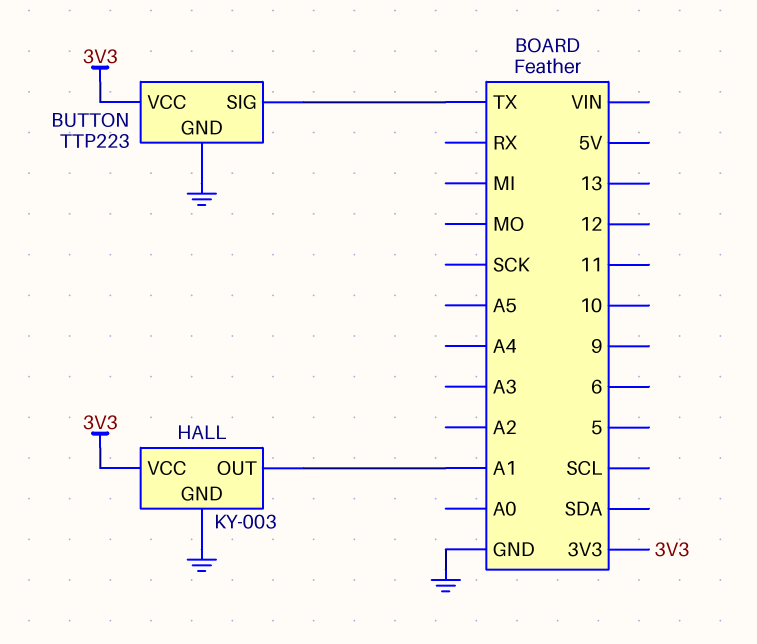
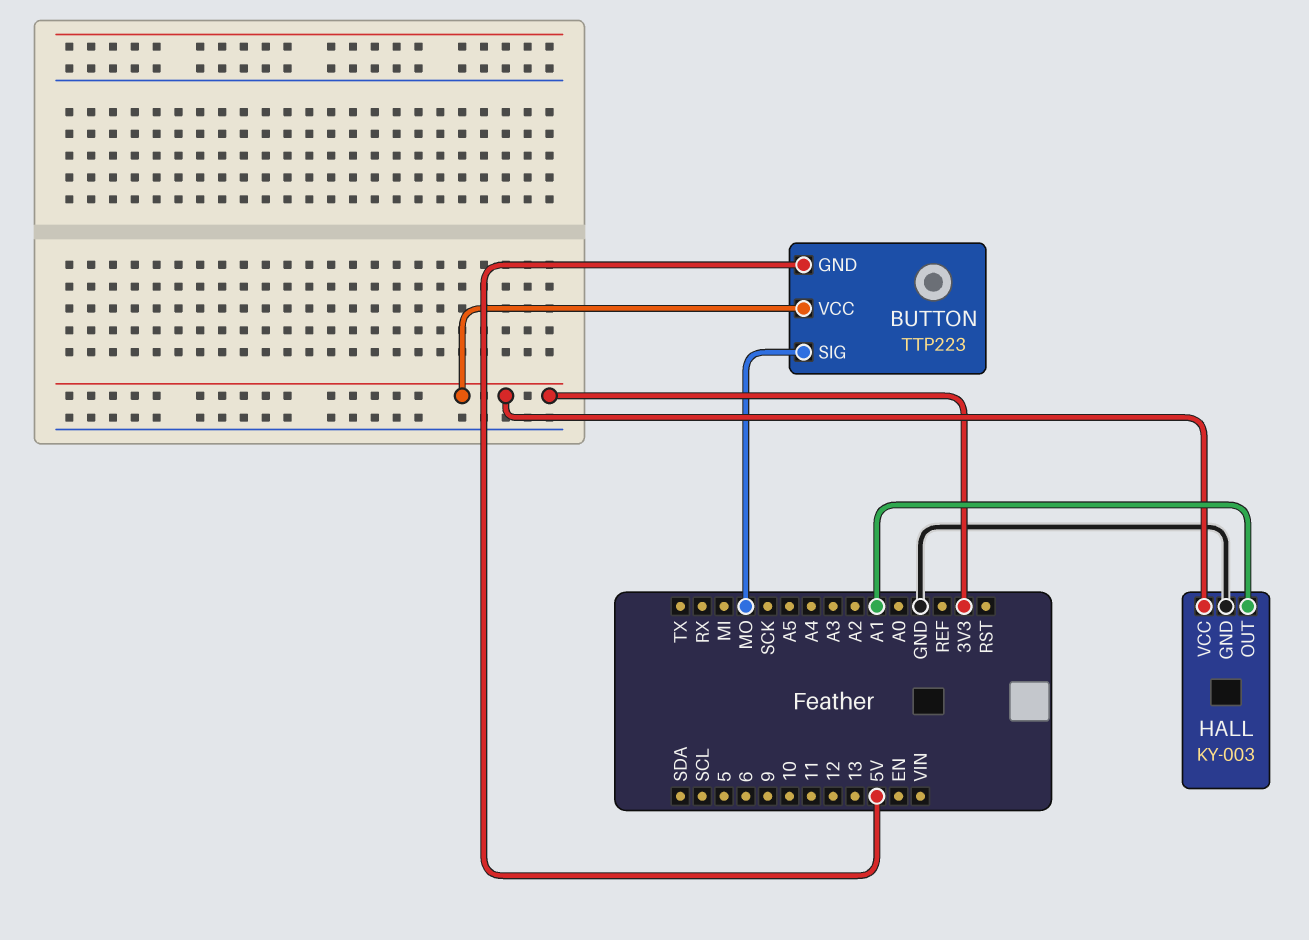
BUTTON pin GND: GND -> 5V
BUTTON pin SIG: TX -> MO

